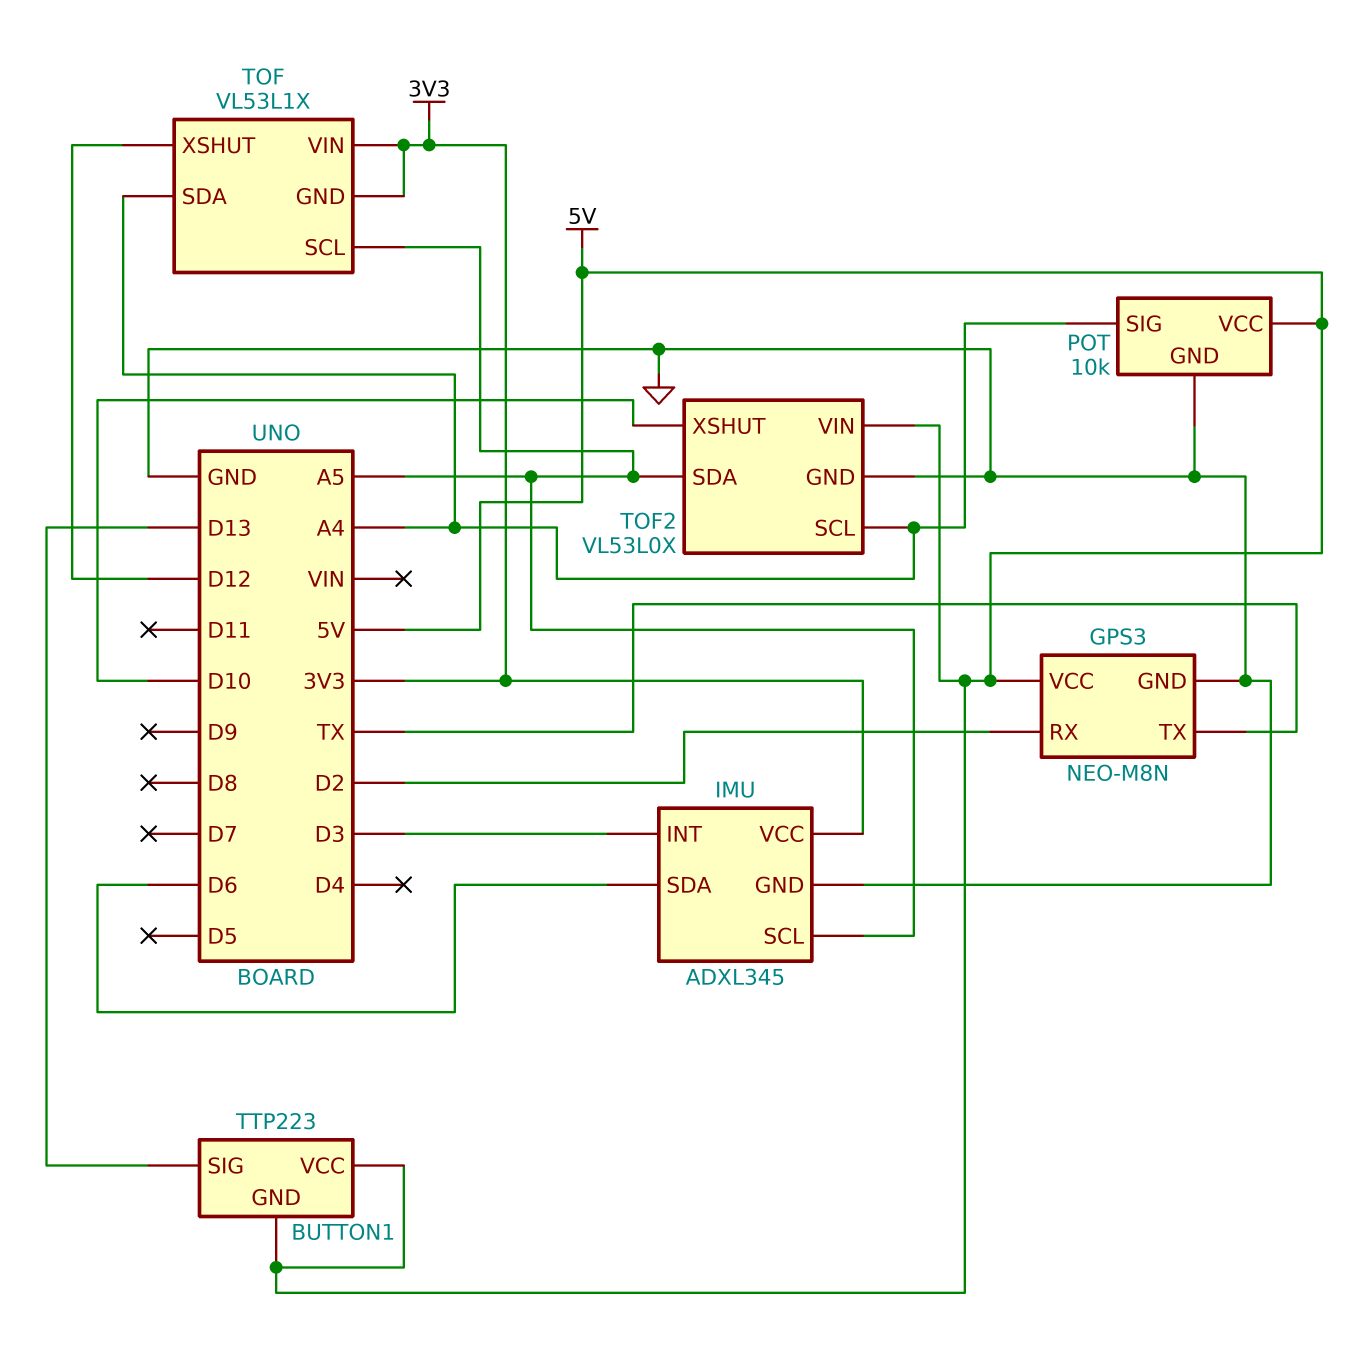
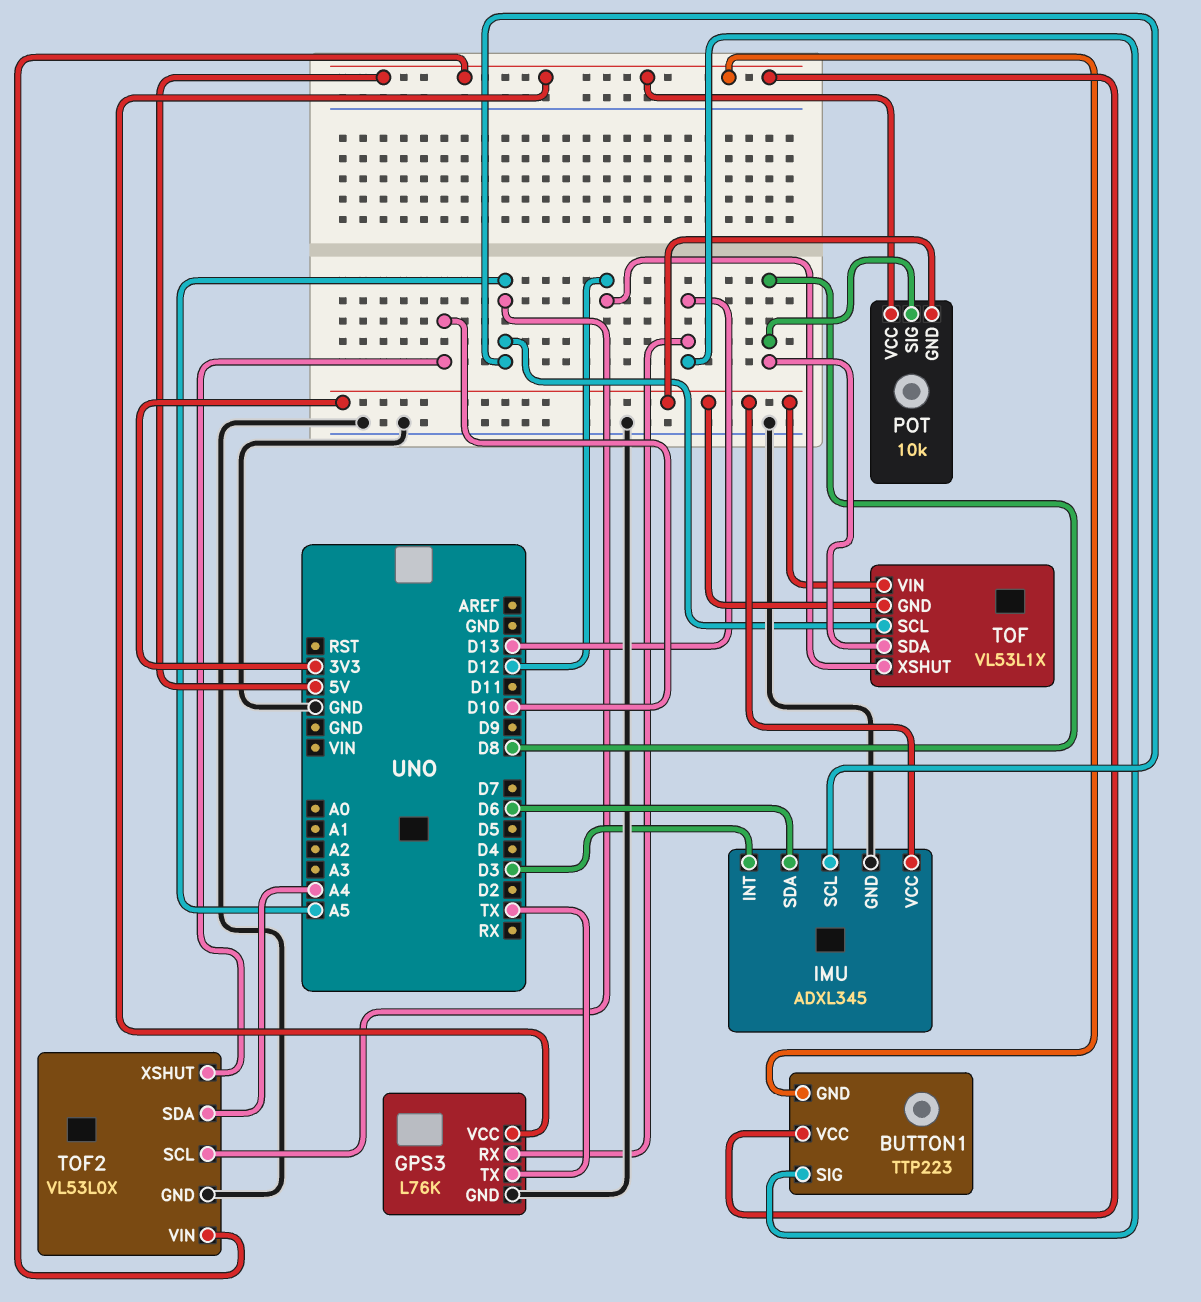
GPS3: NEO-M8N -> L76K
GPS3 pin RX: D2 -> D13
POT pin GND: GND -> 3V3
POT pin SIG: A4 -> D8
TOF pin SDA: A4 -> D8
TOF2 pin SCL: A4 -> A5
TOF2 pin SDA: A5 -> A4

